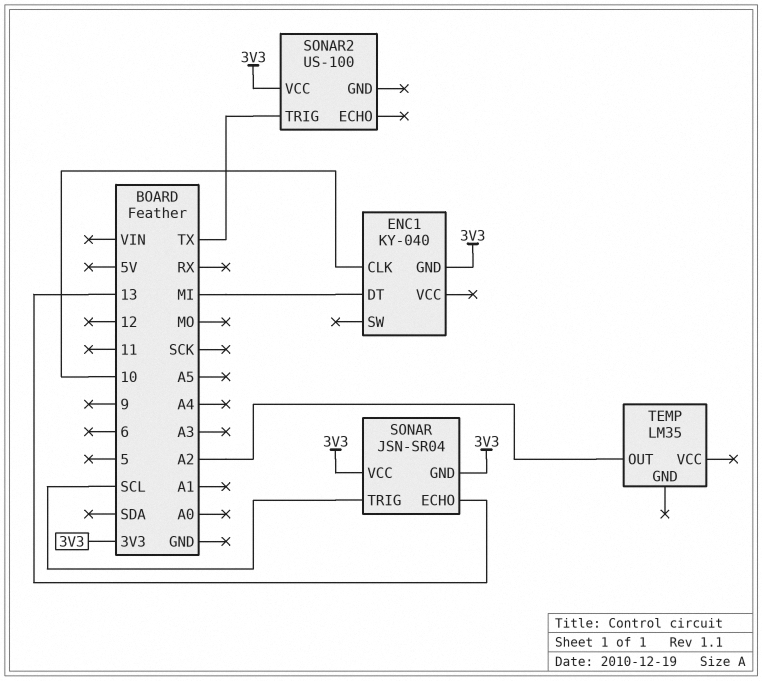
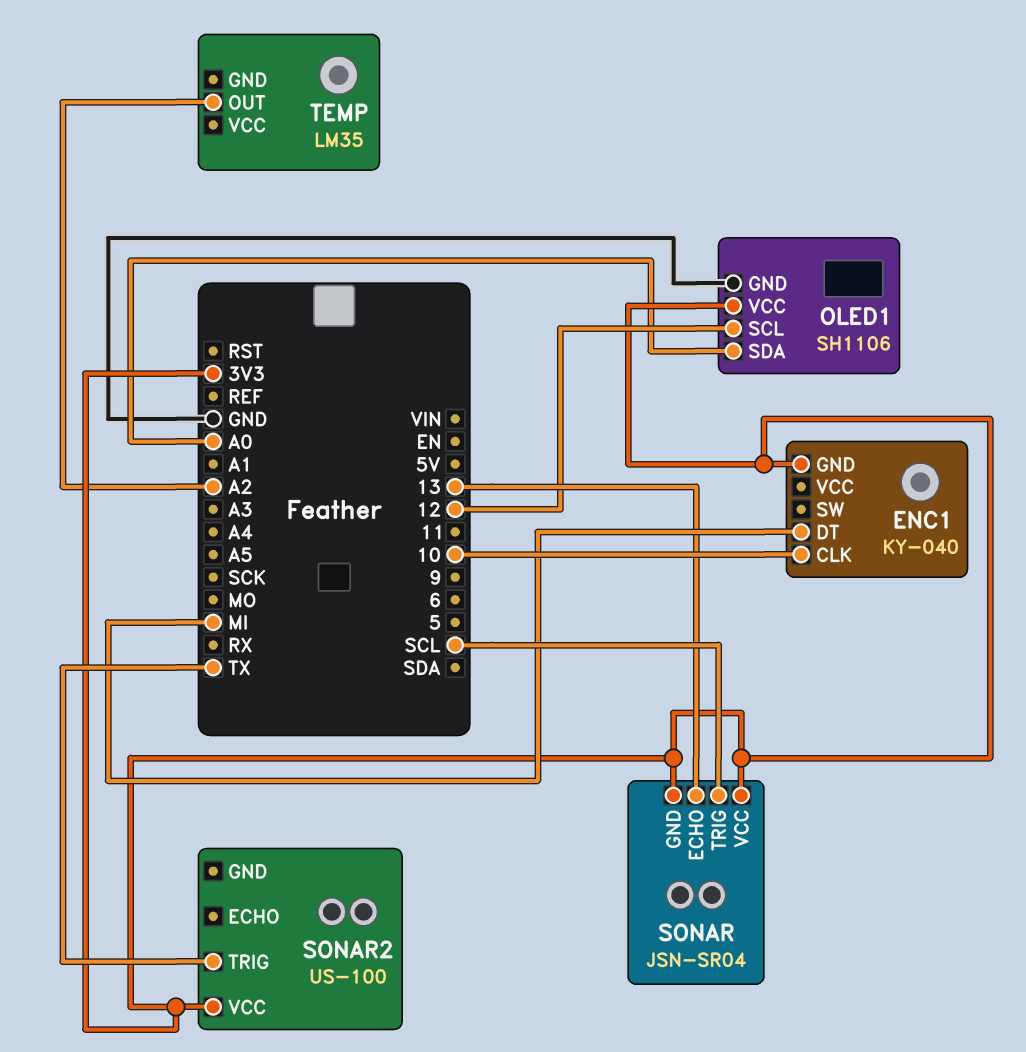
OLED1: none -> SH1106
OLED1 pin GND: none -> GND
OLED1 pin SCL: none -> 12
OLED1 pin SDA: none -> A0
OLED1 pin VCC: none -> 3V3

